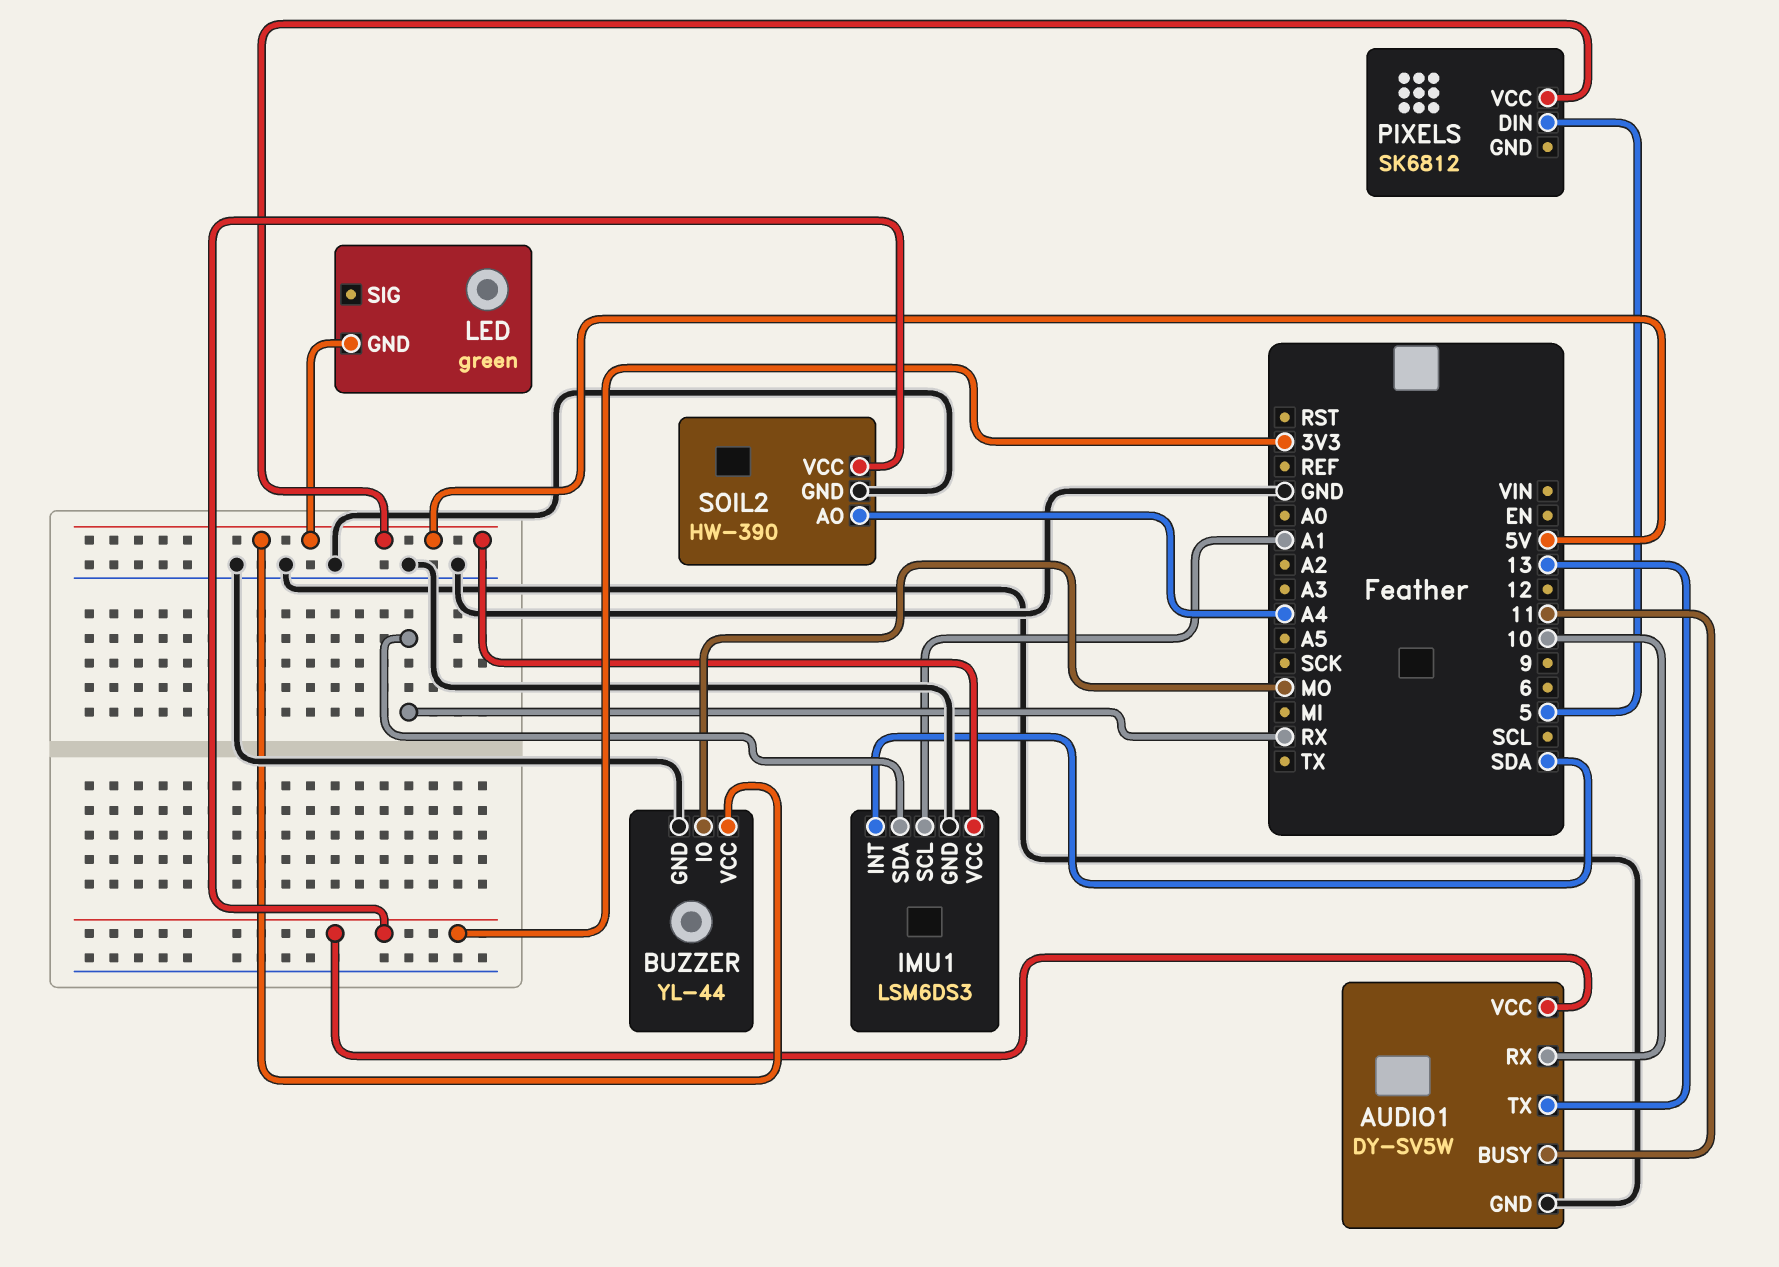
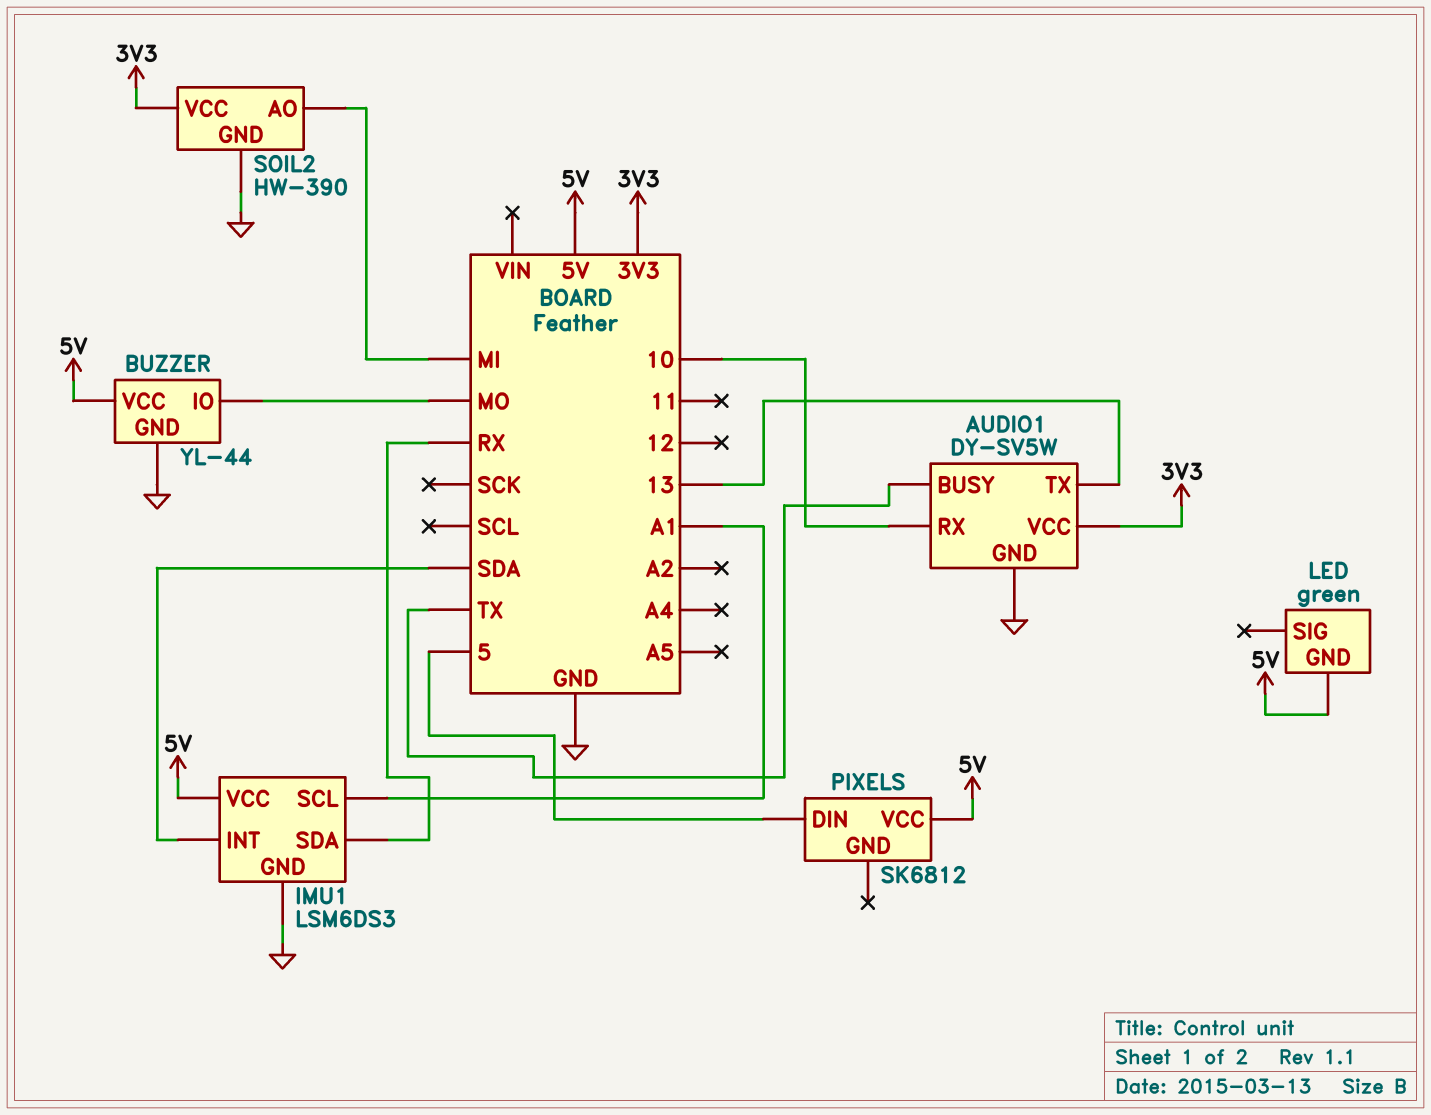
AUDIO1 pin BUSY: 11 -> TX
SOIL2 pin AO: A4 -> MI

